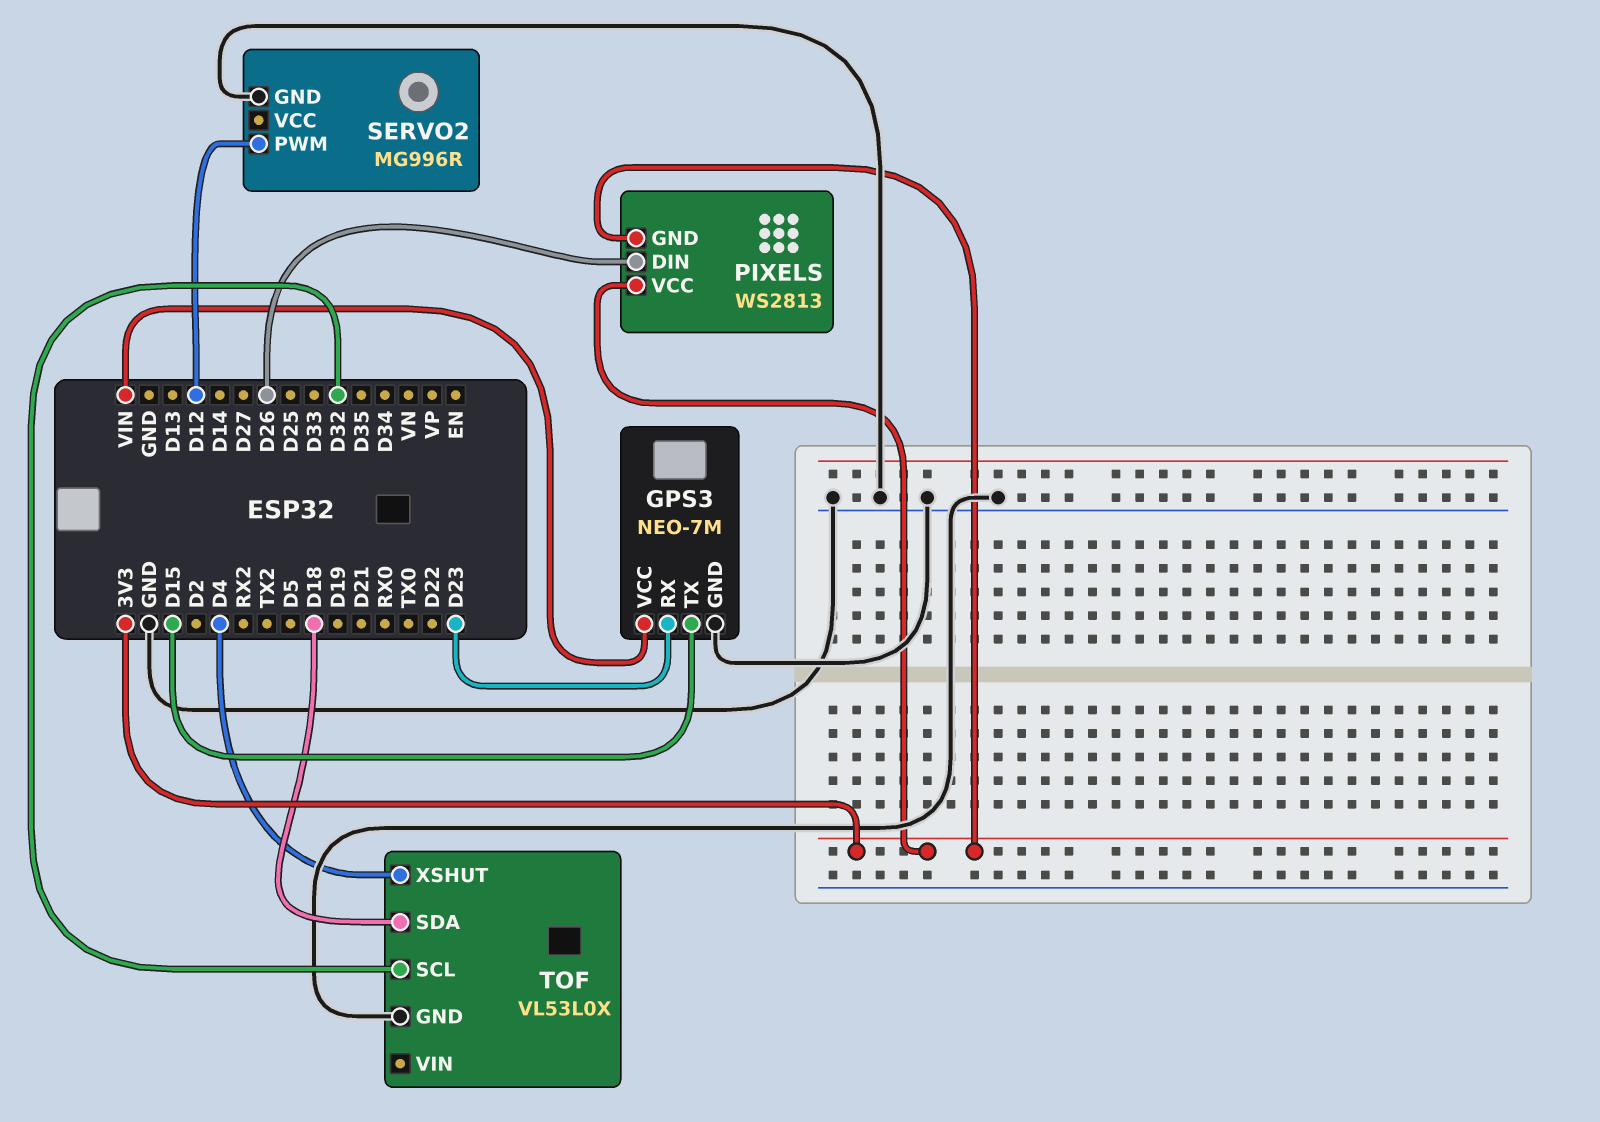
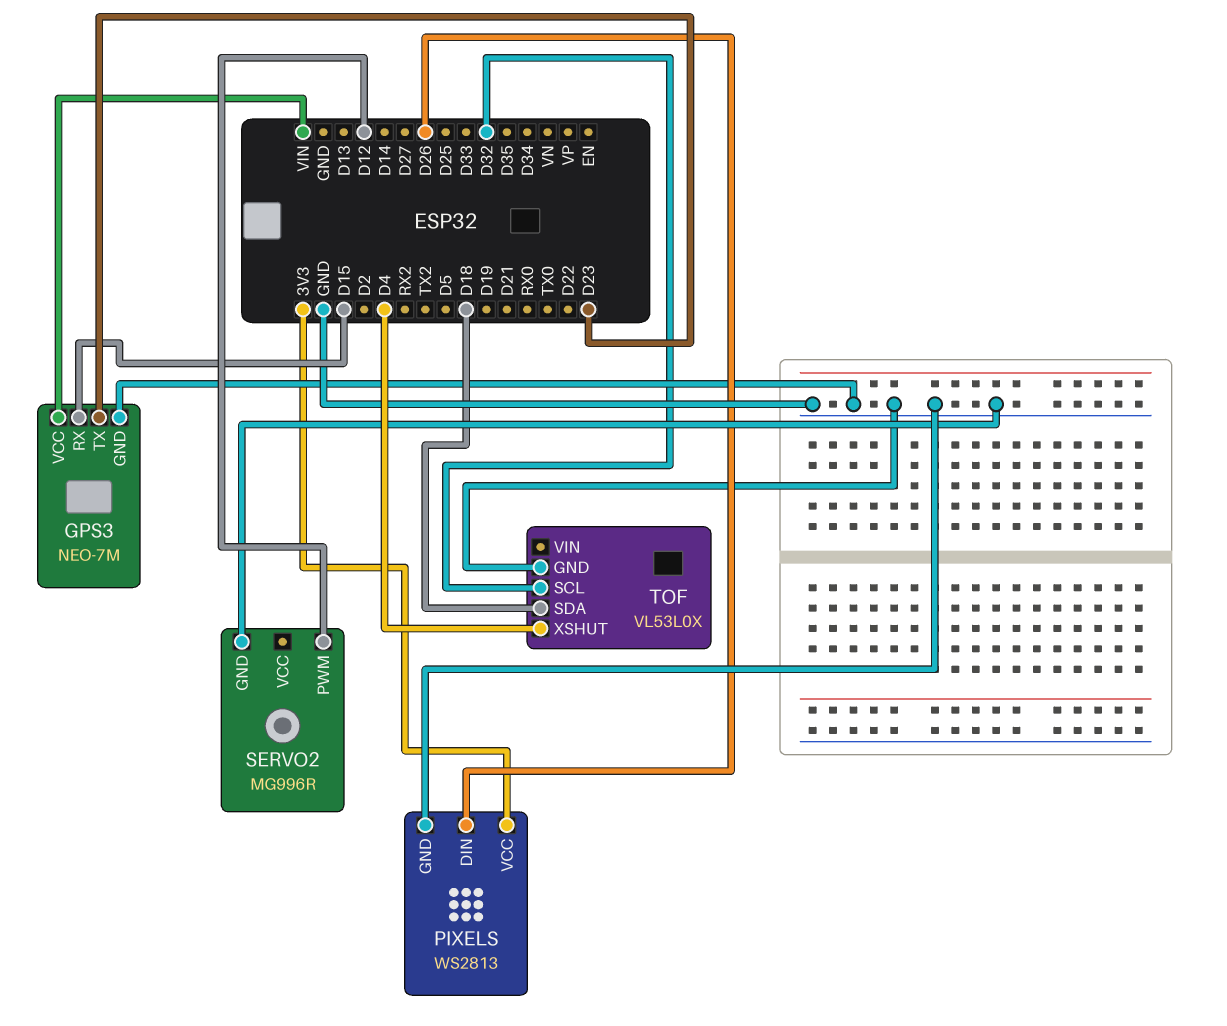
GPS3 pin RX: D23 -> D15
GPS3 pin TX: D15 -> D23
PIXELS pin GND: 3V3 -> GND

